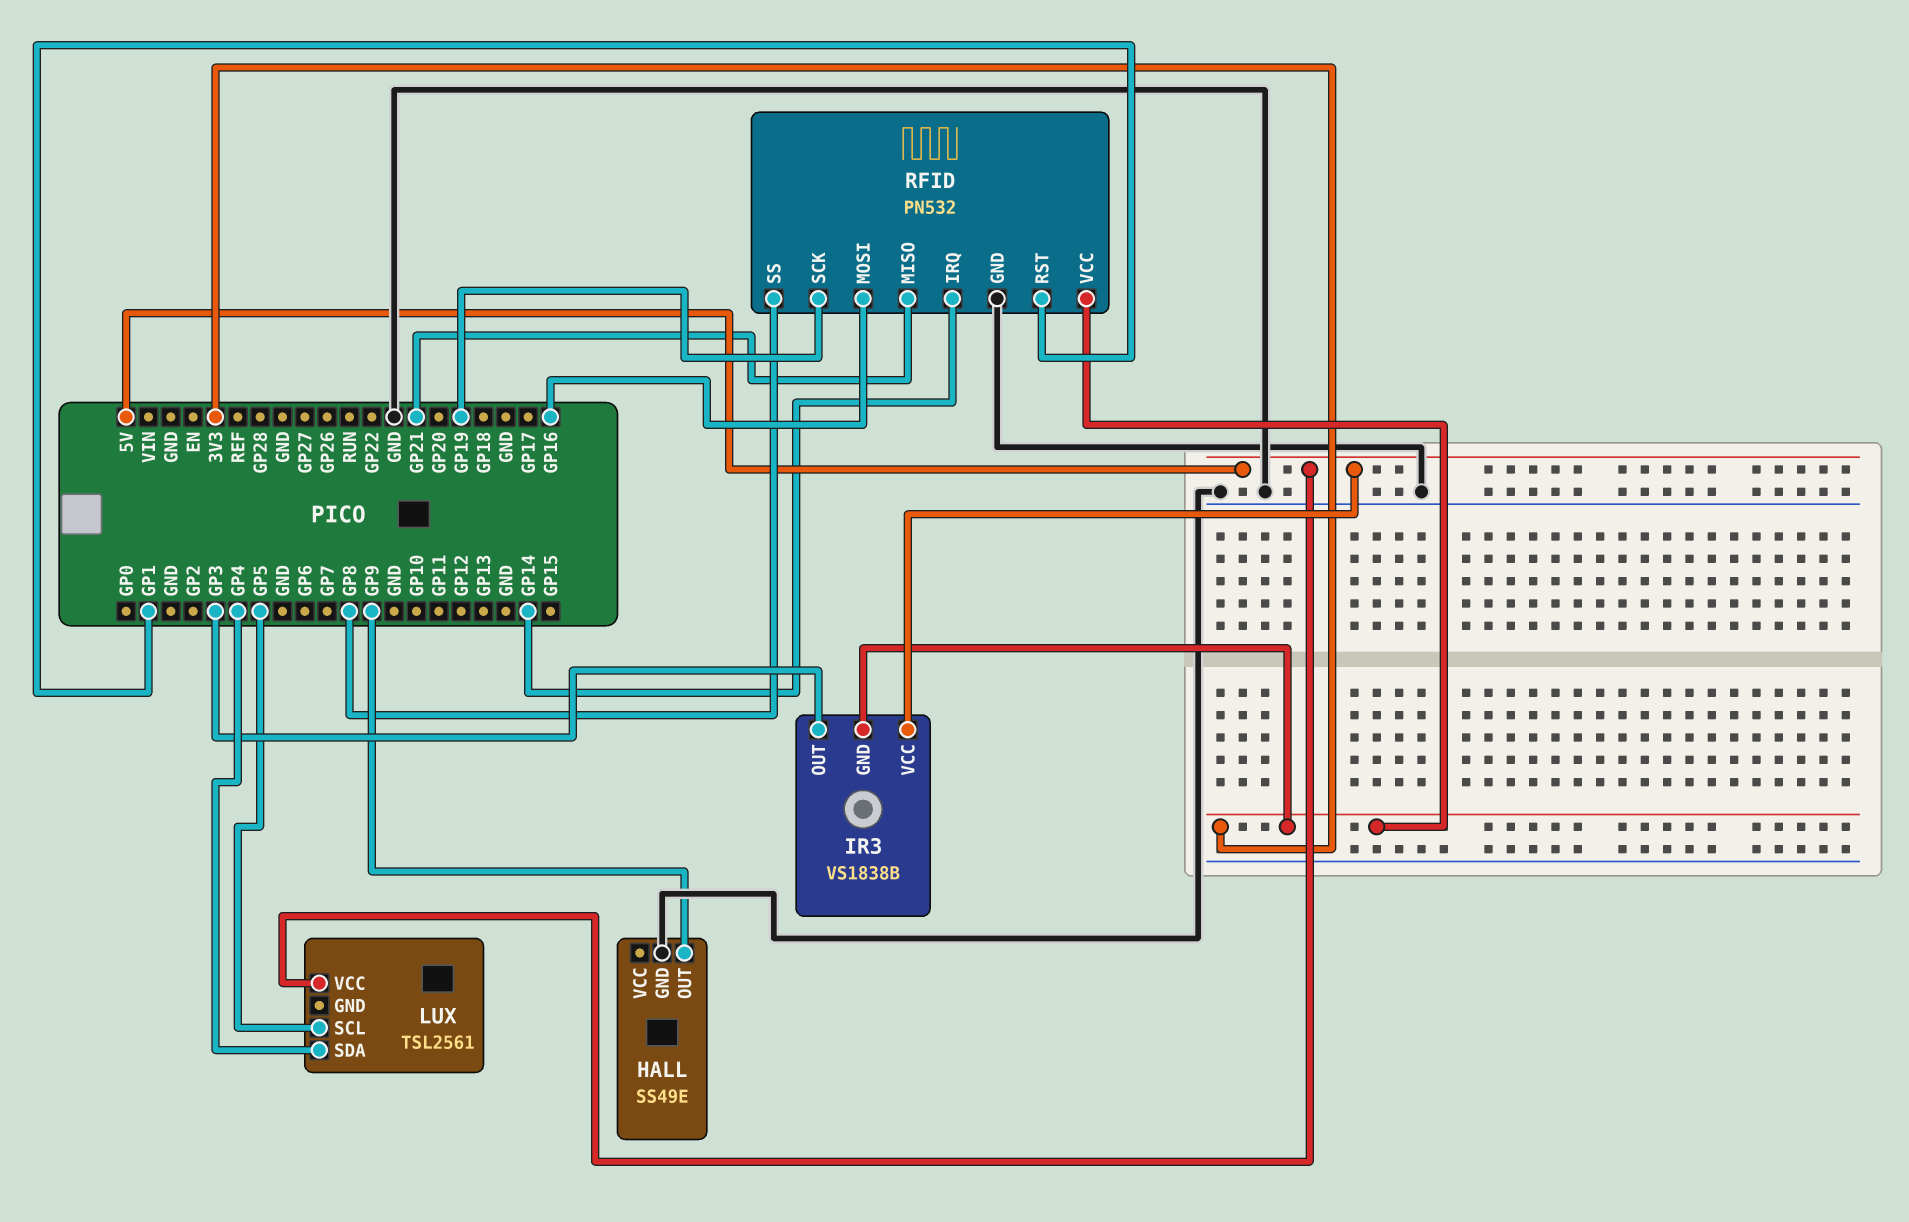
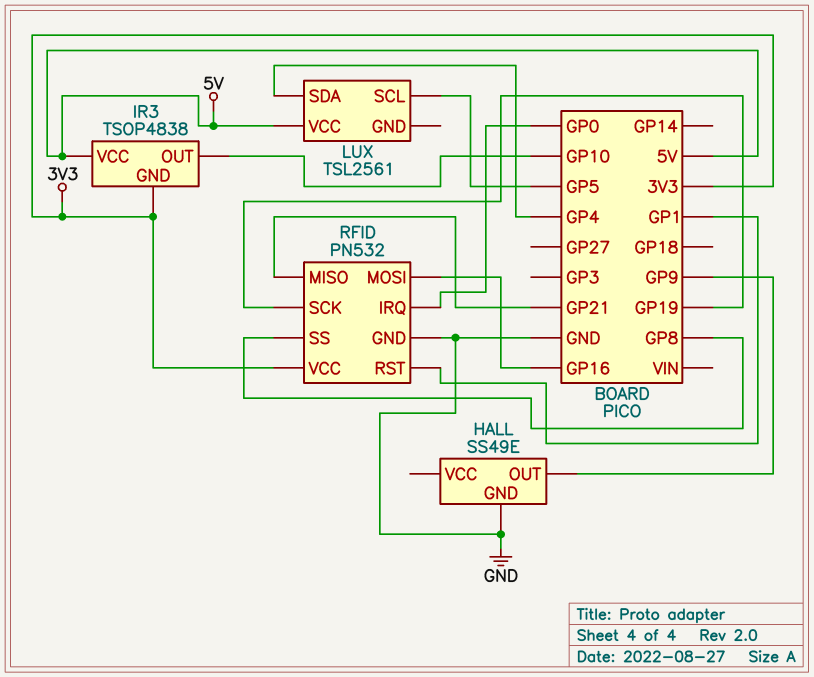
IR3: VS1838B -> TSOP4838
IR3 pin OUT: GP3 -> GP10
RFID pin IRQ: GP14 -> GP0

